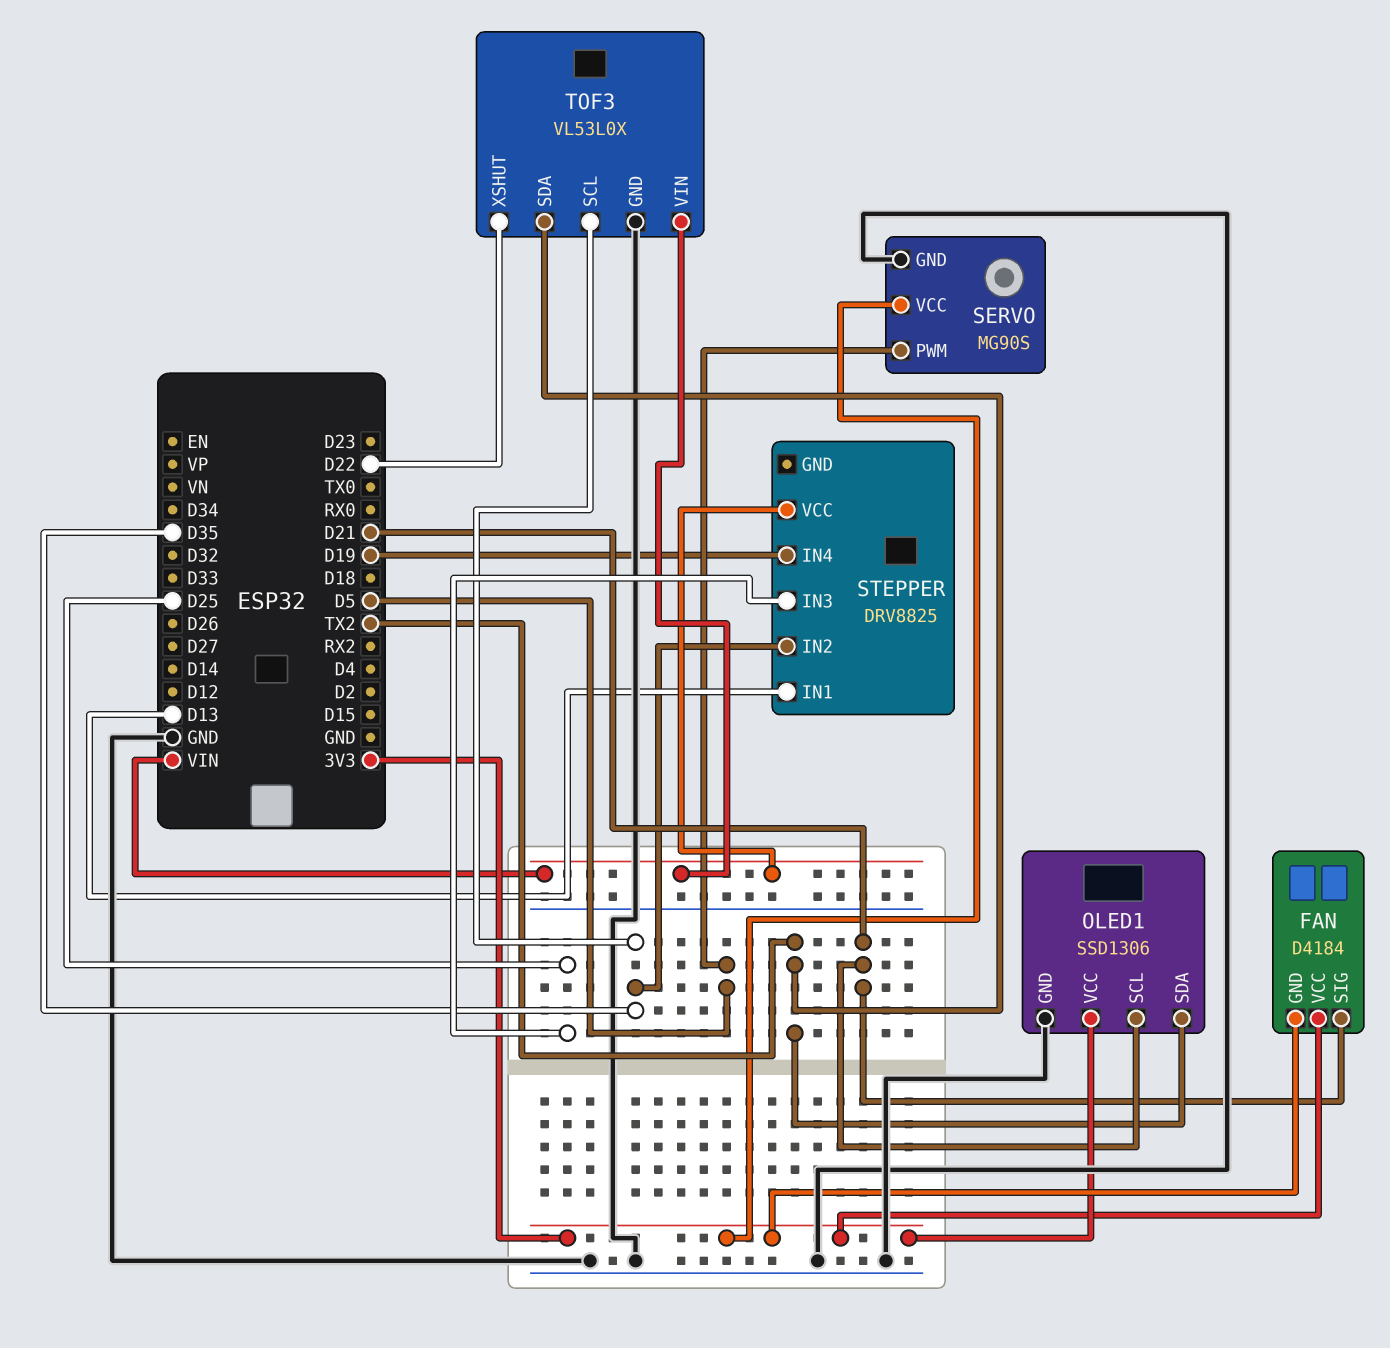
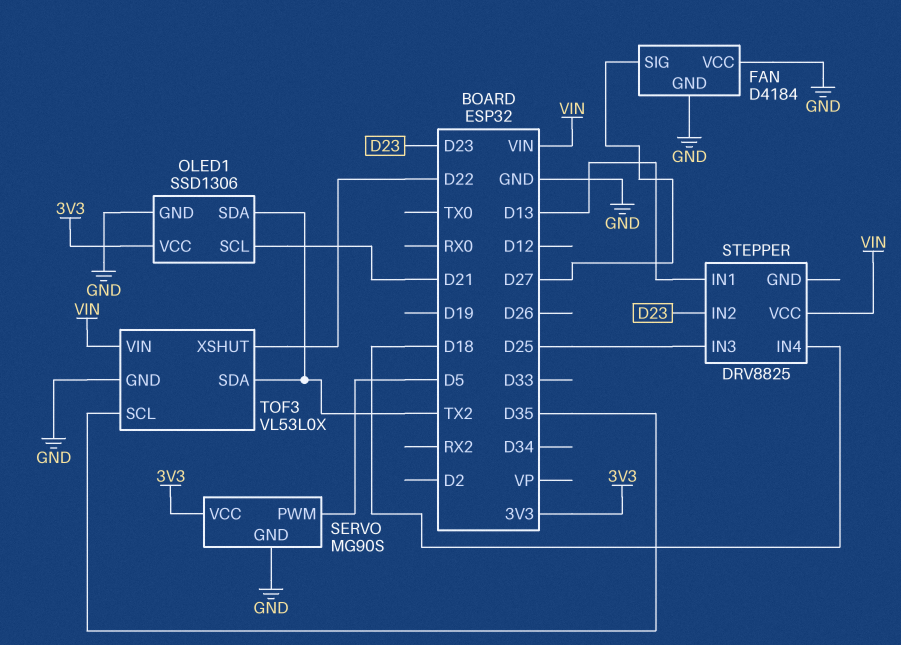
FAN pin GND: 3V3 -> GND
FAN pin SIG: D21 -> D27
FAN pin VCC: 3V3 -> GND
STEPPER pin IN2: D35 -> D23
STEPPER pin IN4: D19 -> D18

